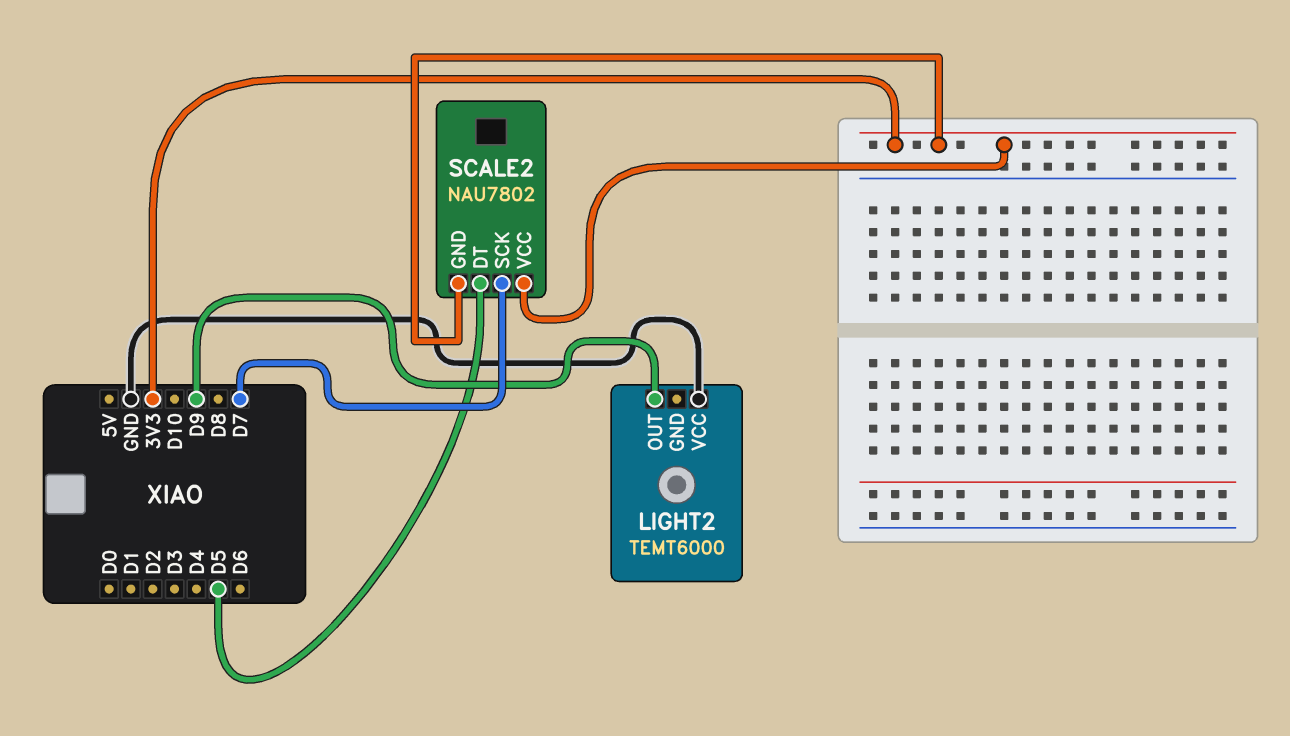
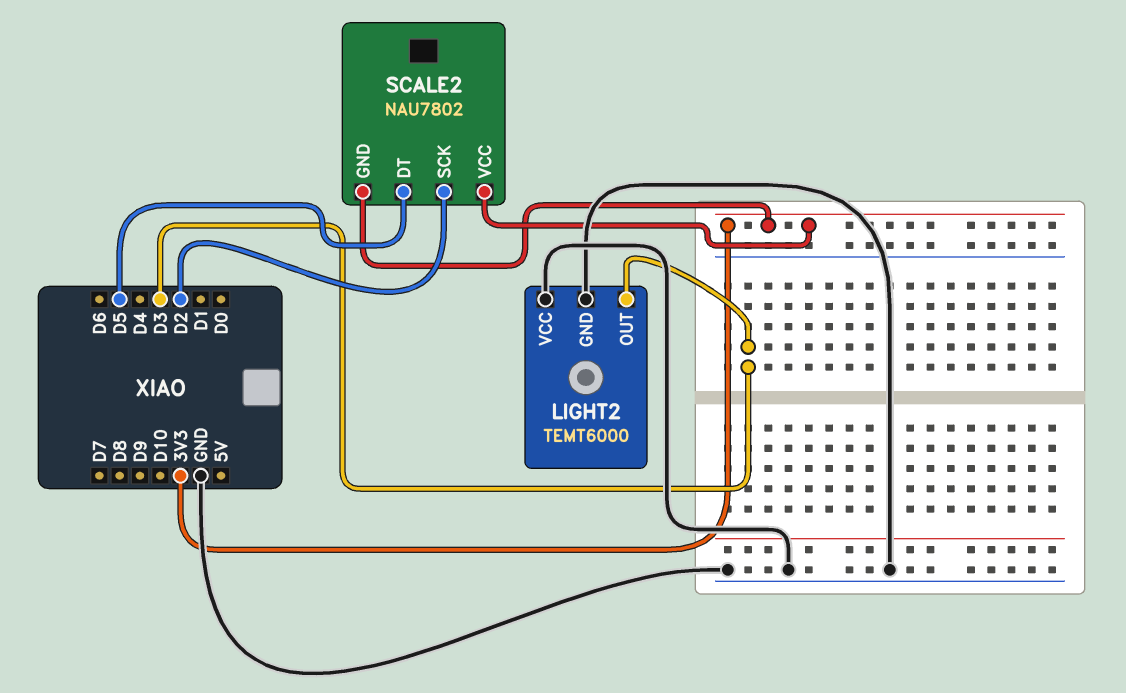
LIGHT2 pin GND: none -> GND
LIGHT2 pin OUT: D9 -> D3
SCALE2 pin SCK: D7 -> D2

